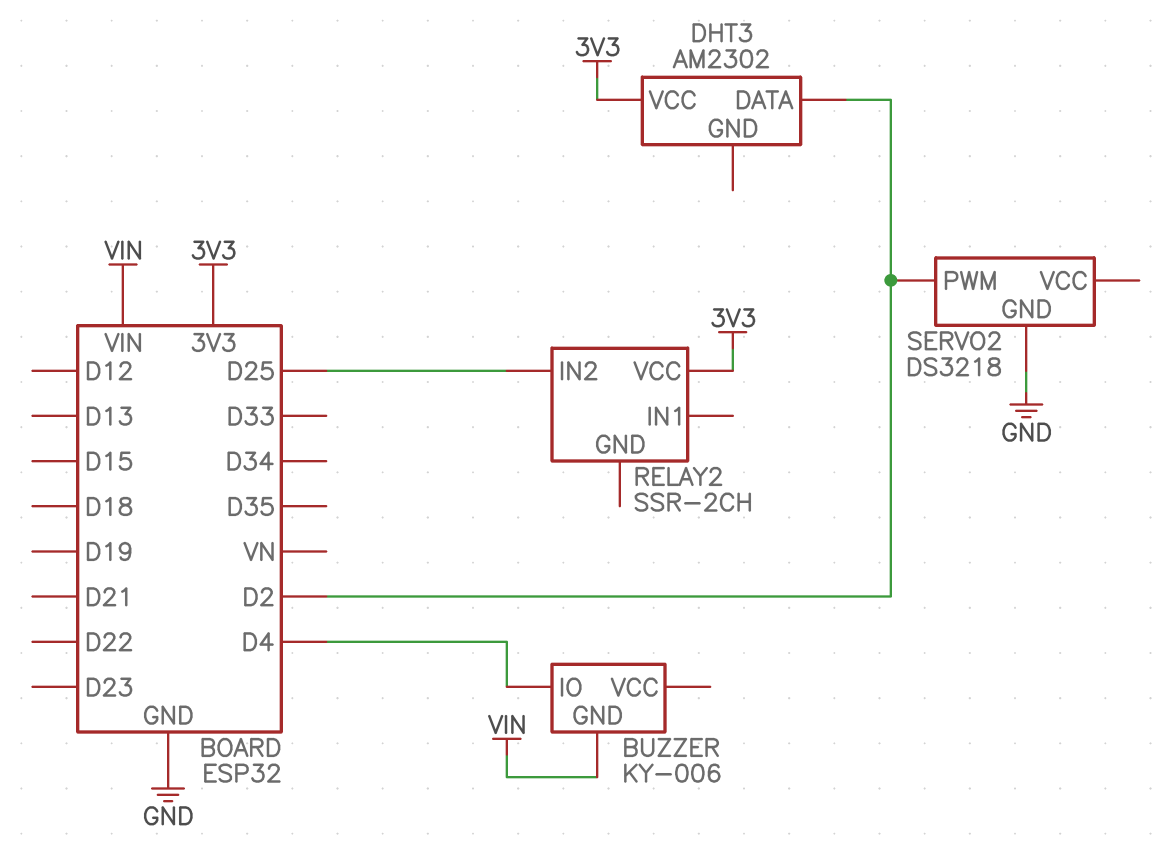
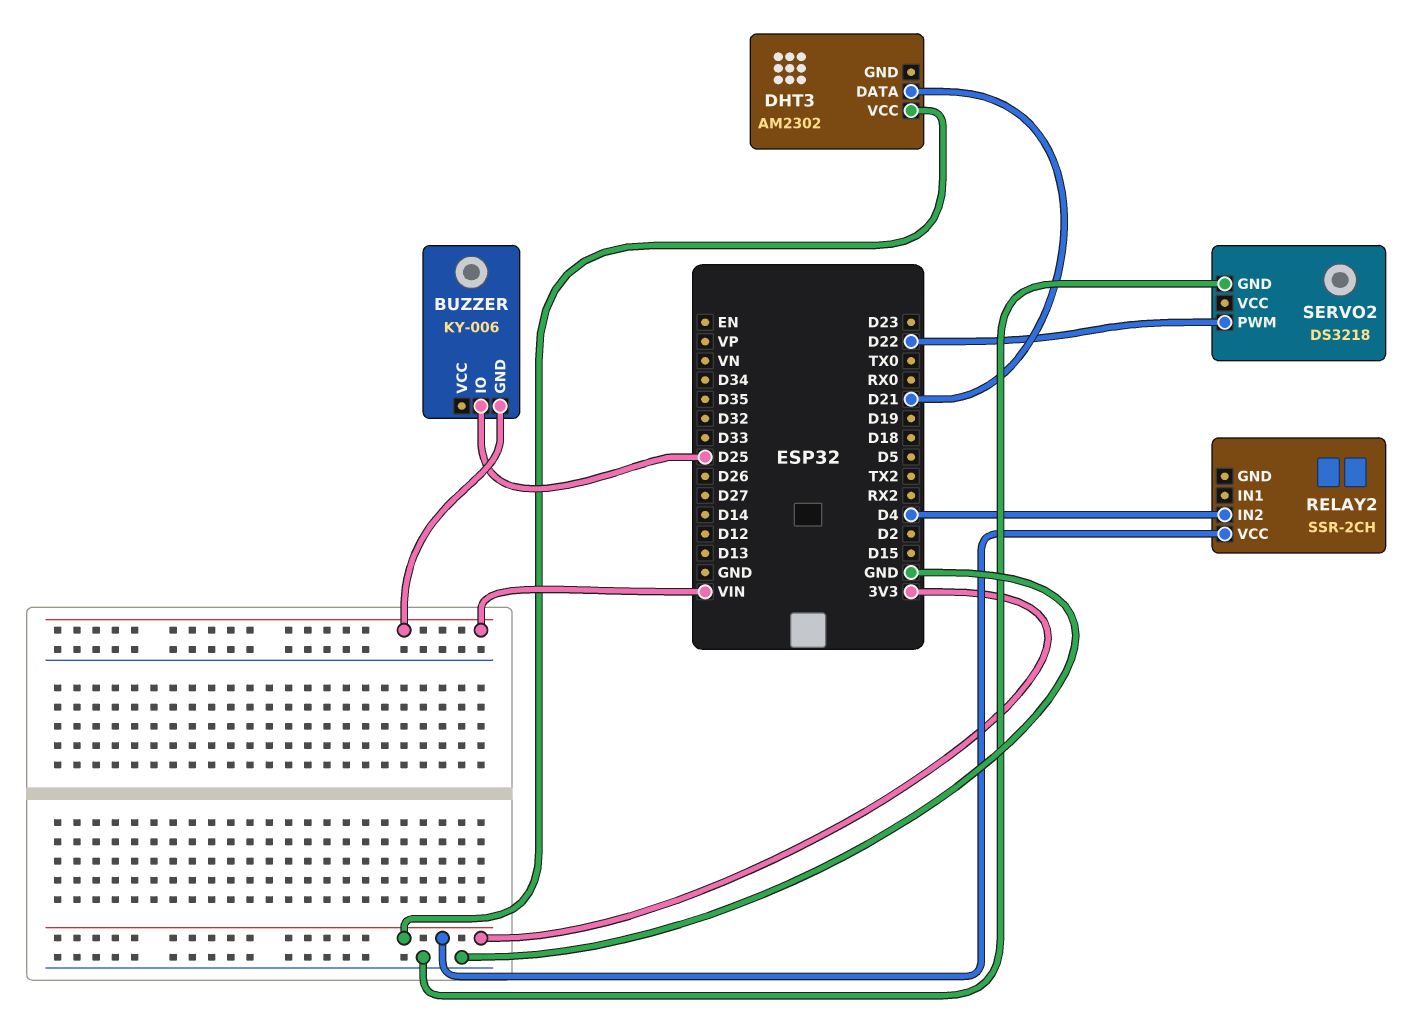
BUZZER pin IO: D4 -> D25
DHT3 pin DATA: D2 -> D21
RELAY2 pin IN2: D25 -> D4
SERVO2 pin PWM: D2 -> D22

